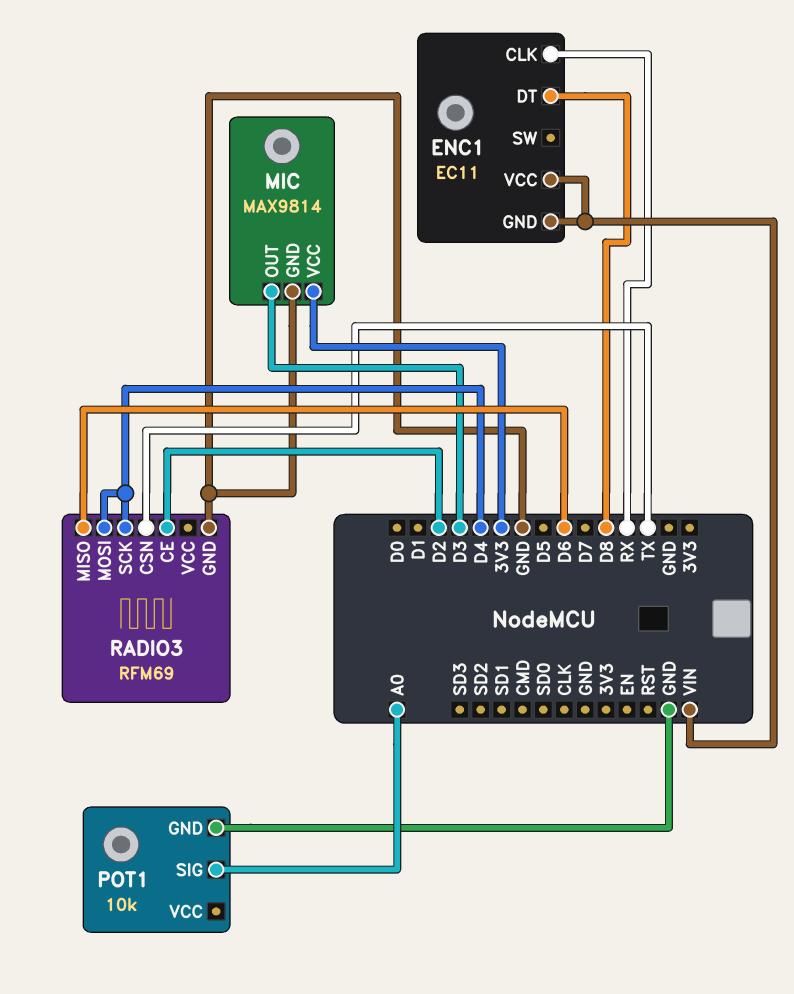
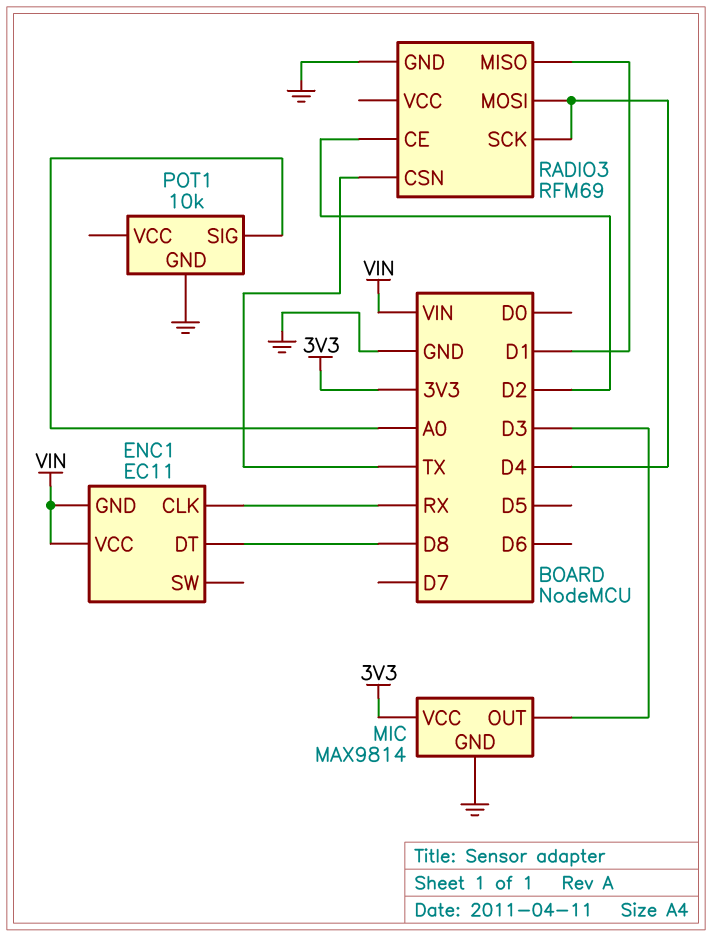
RADIO3 pin MISO: D6 -> D1

